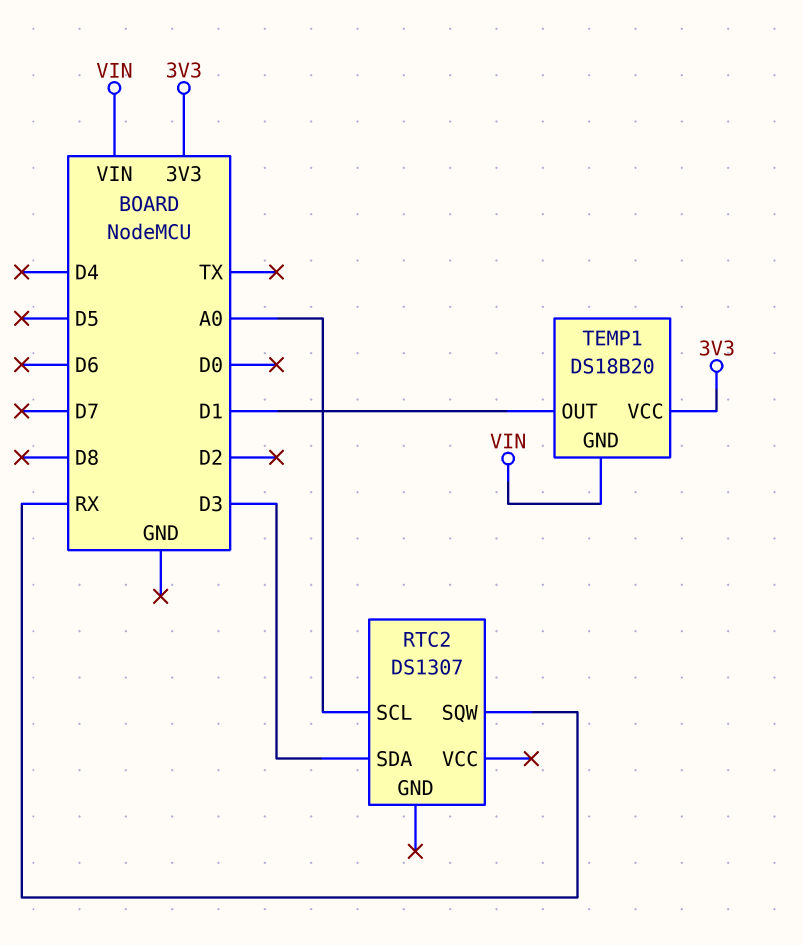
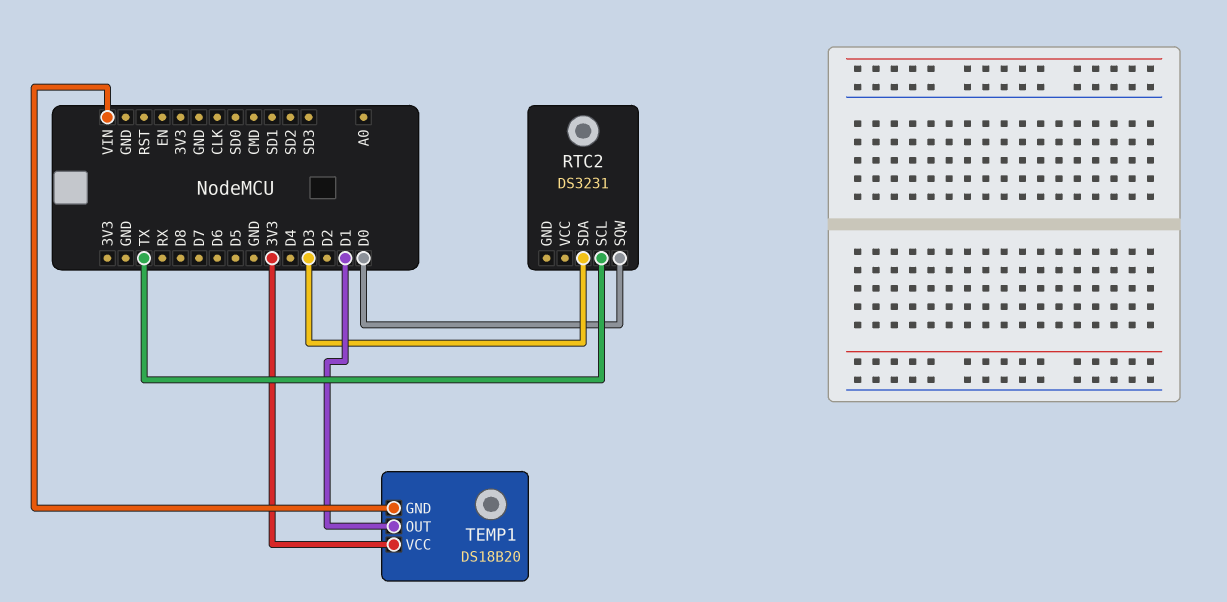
RTC2: DS1307 -> DS3231
RTC2 pin SCL: A0 -> TX
RTC2 pin SQW: RX -> D0

